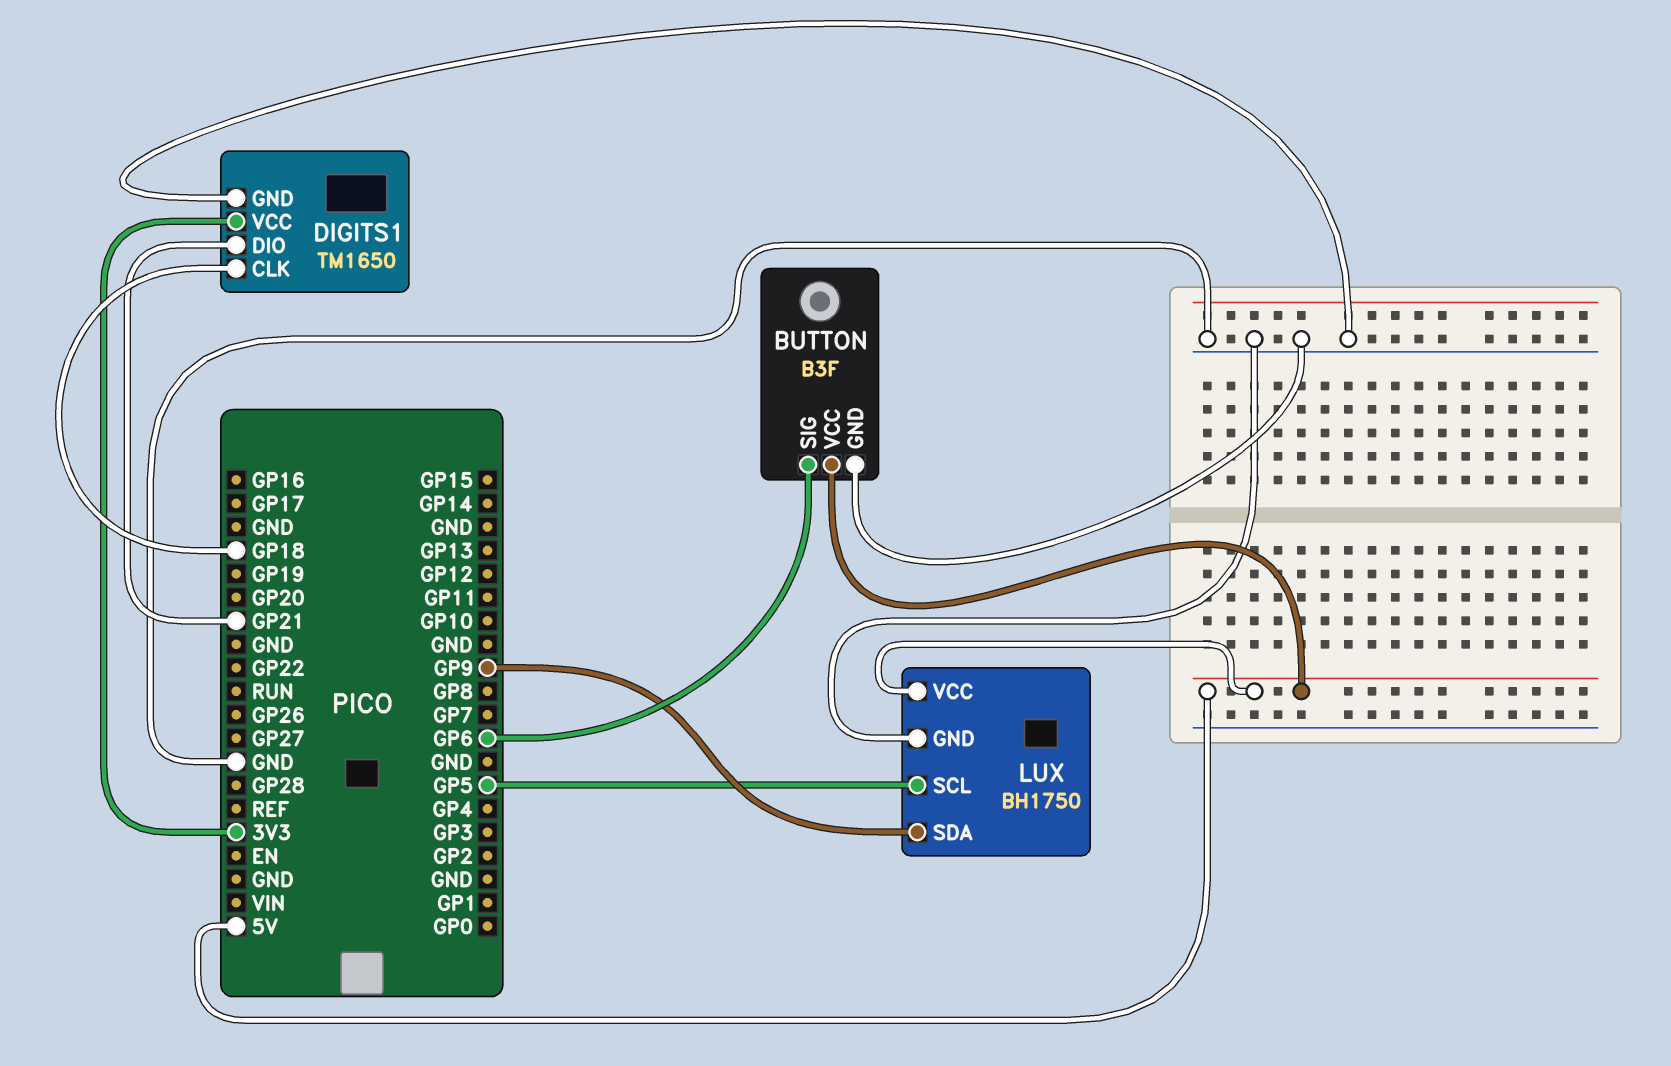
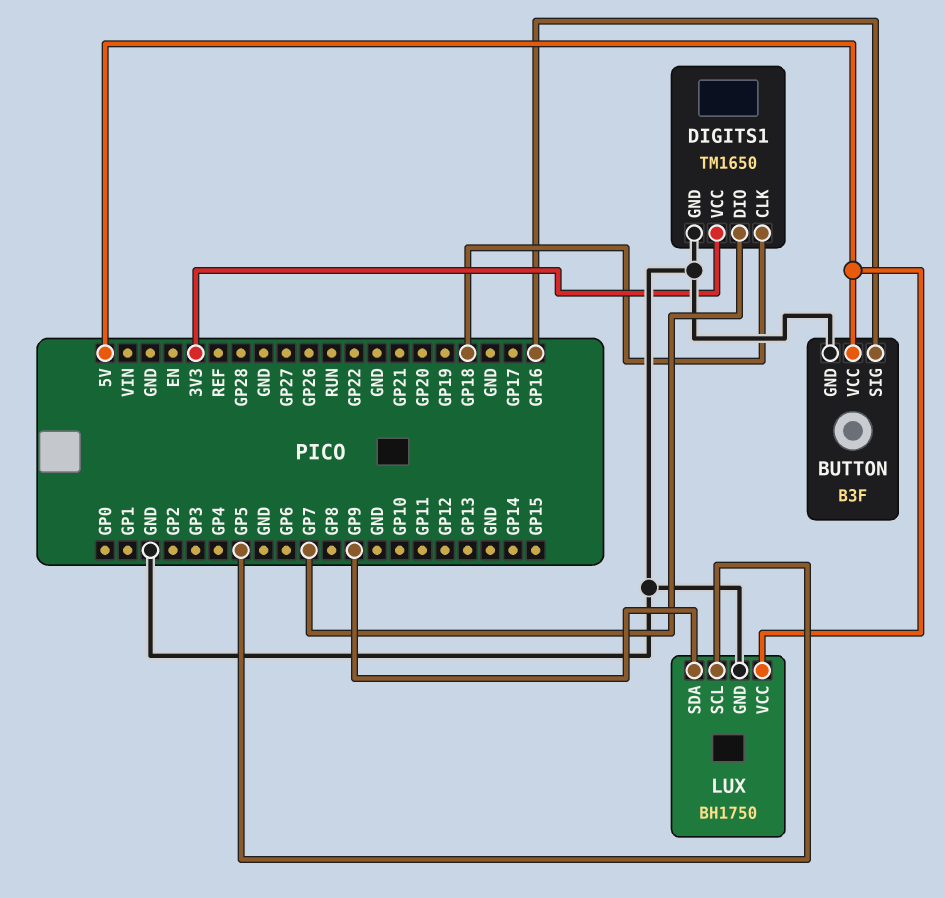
BUTTON pin SIG: GP6 -> GP16
DIGITS1 pin DIO: GP21 -> GP7

